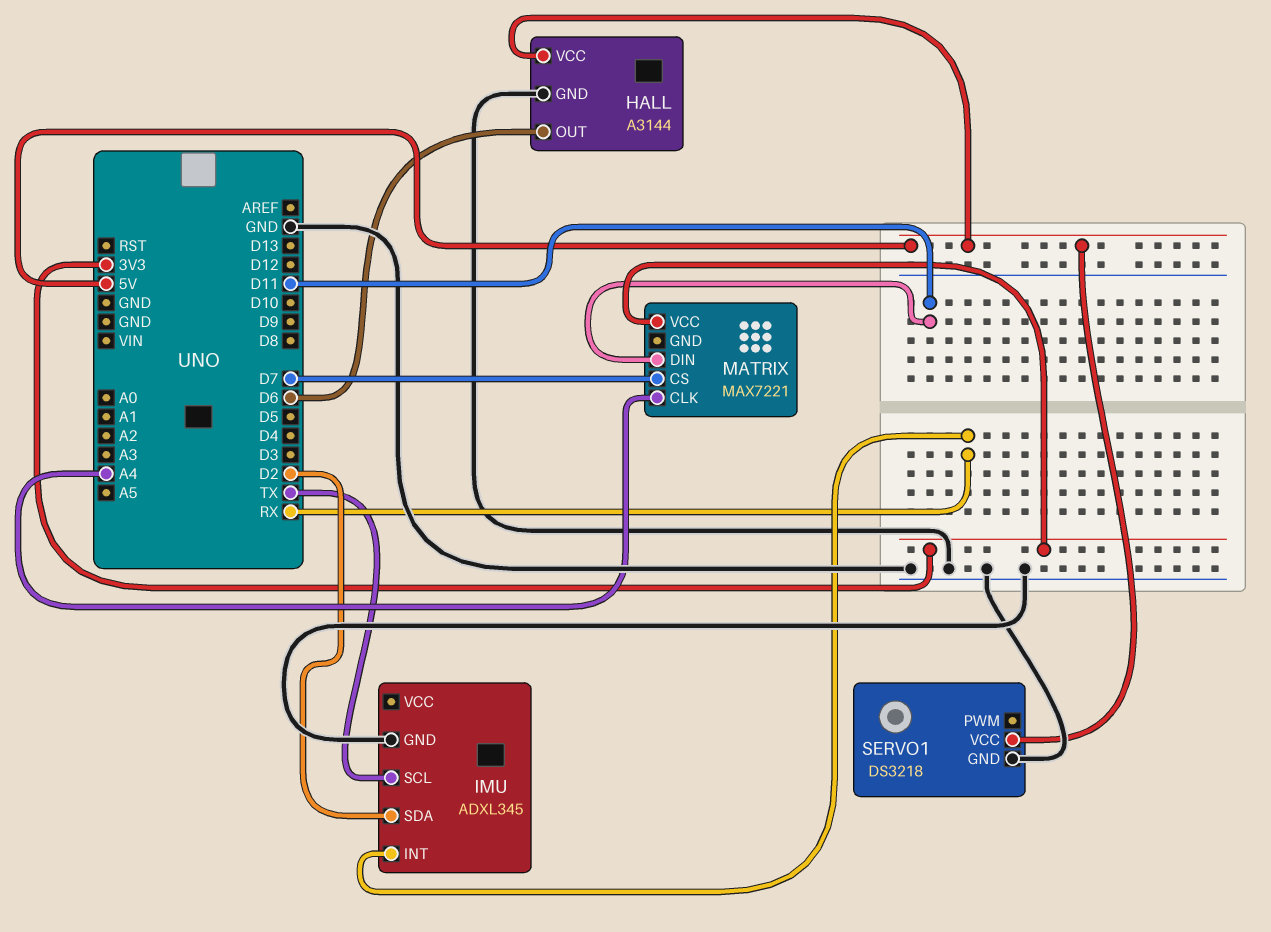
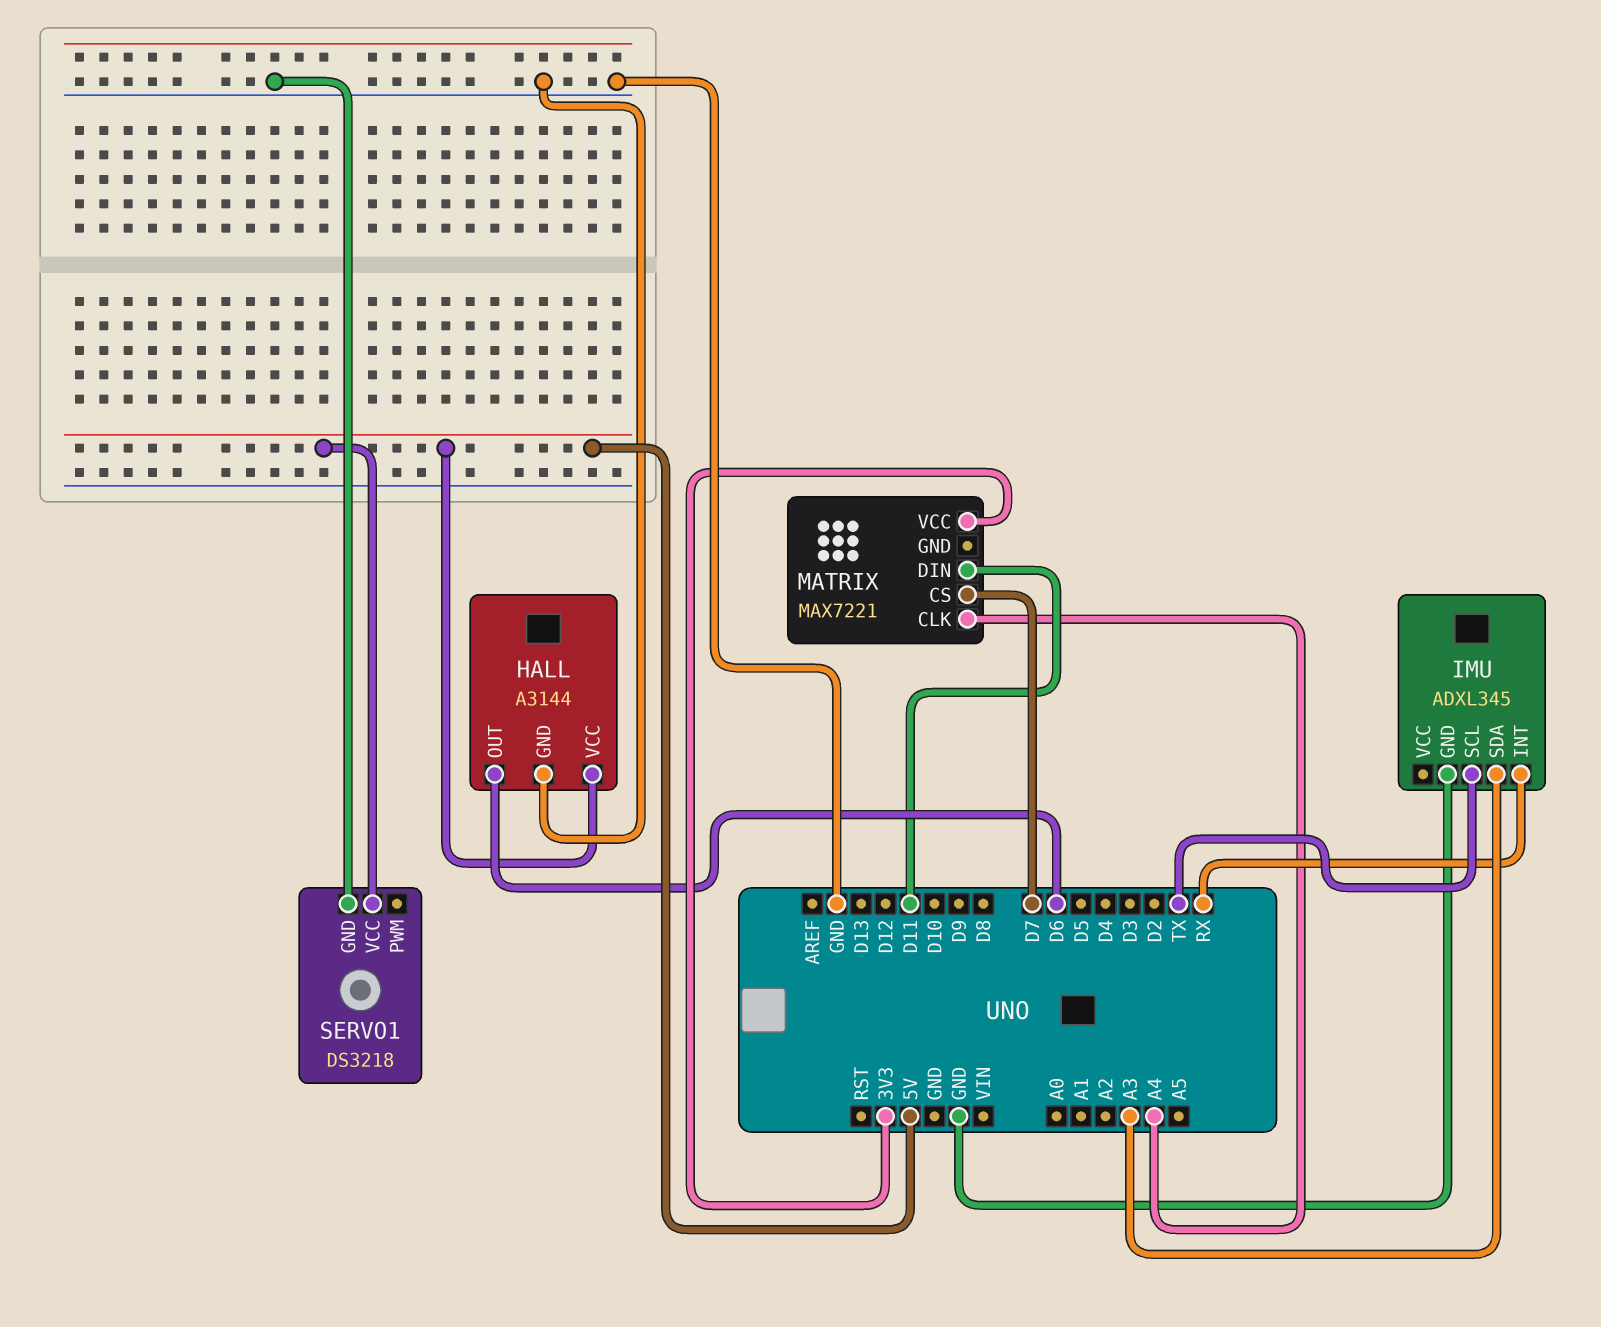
IMU pin SDA: D2 -> A3

